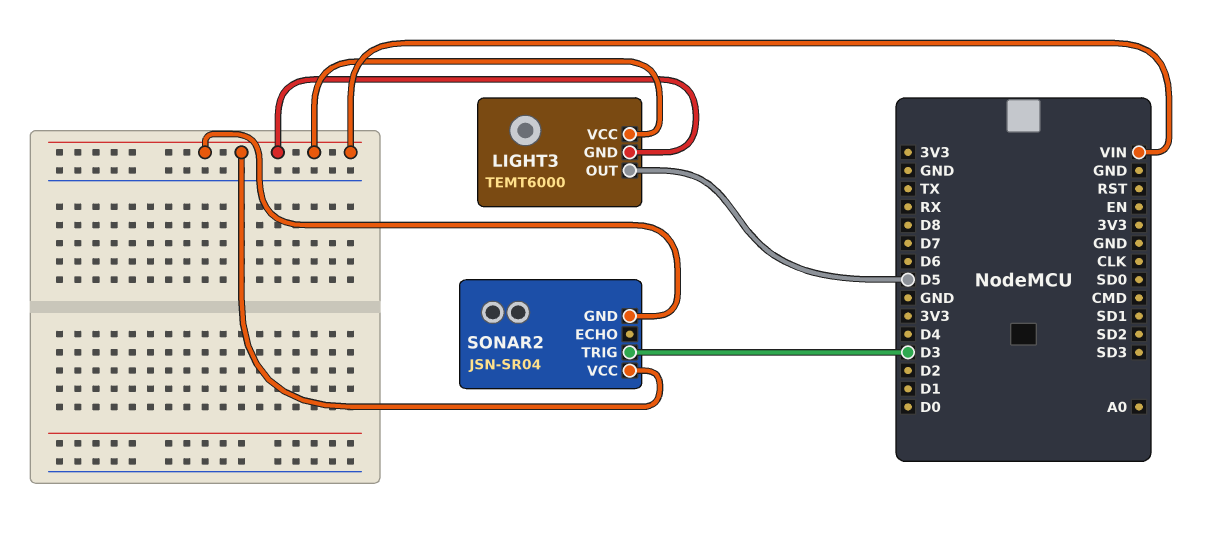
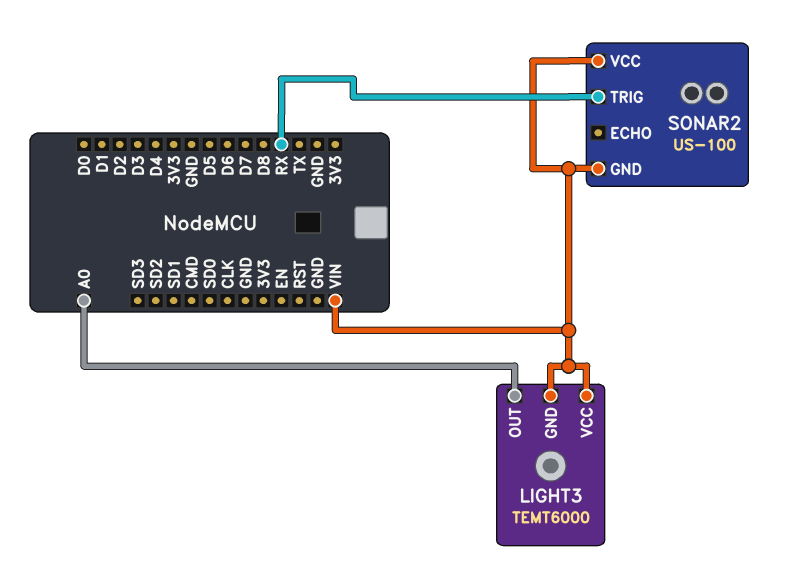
LIGHT3 pin OUT: D5 -> A0
SONAR2: JSN-SR04 -> US-100
SONAR2 pin TRIG: D3 -> RX

